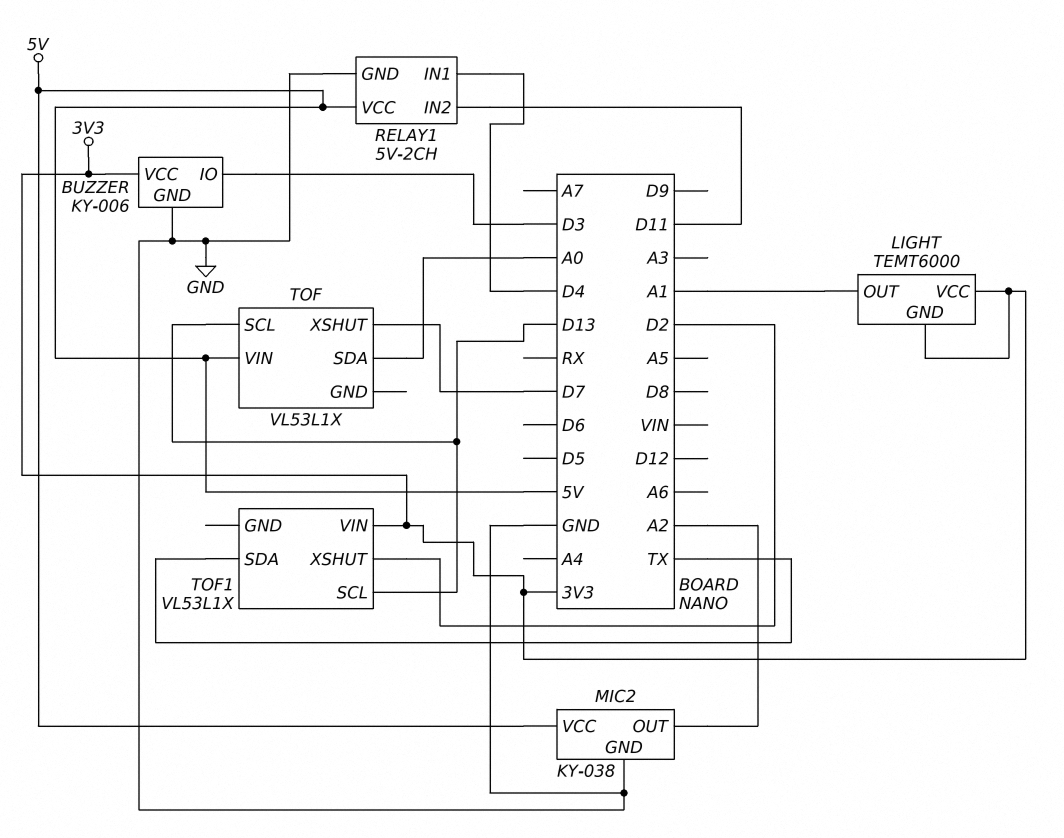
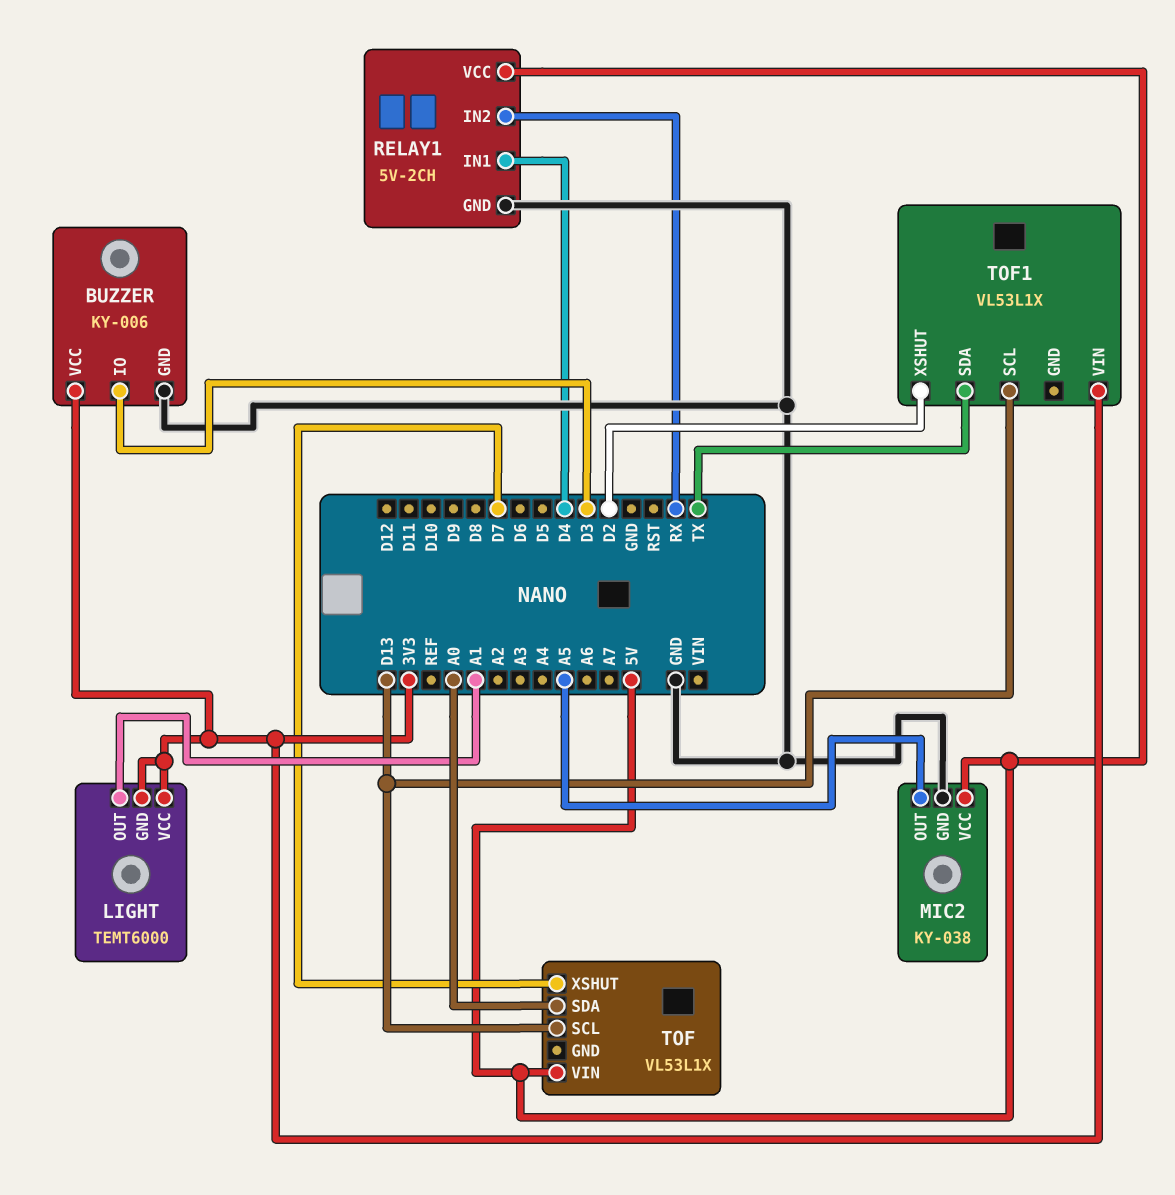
MIC2 pin OUT: A2 -> A5
RELAY1 pin IN2: D11 -> RX

